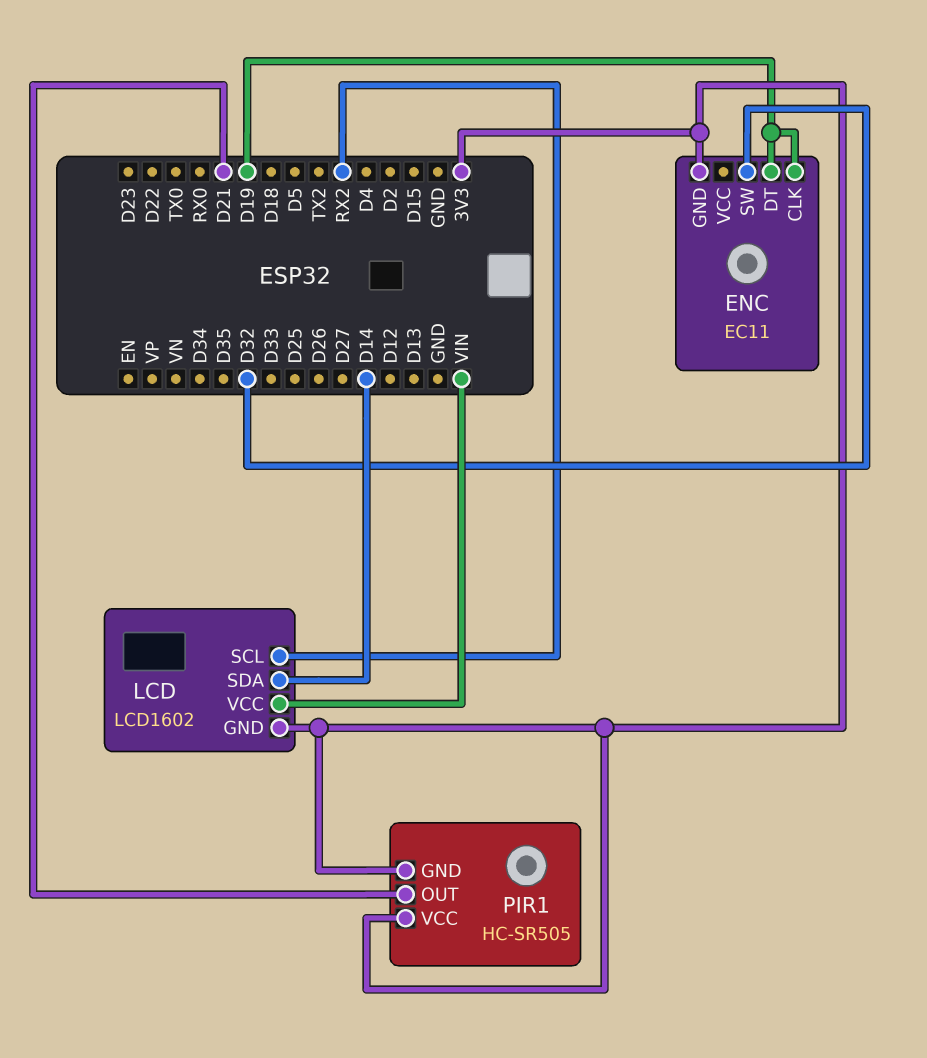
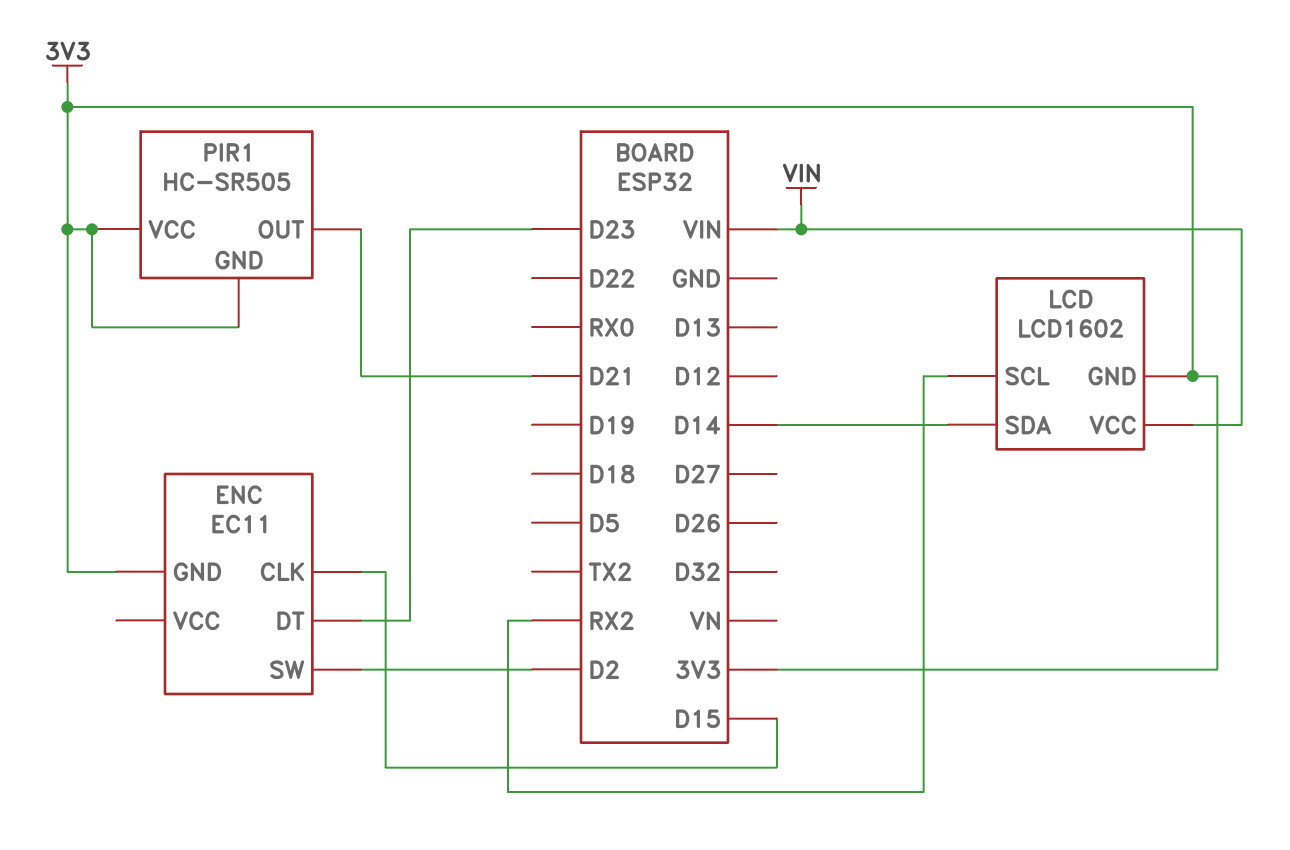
ENC pin CLK: D19 -> D15
ENC pin DT: D19 -> D23
ENC pin SW: D32 -> D2

